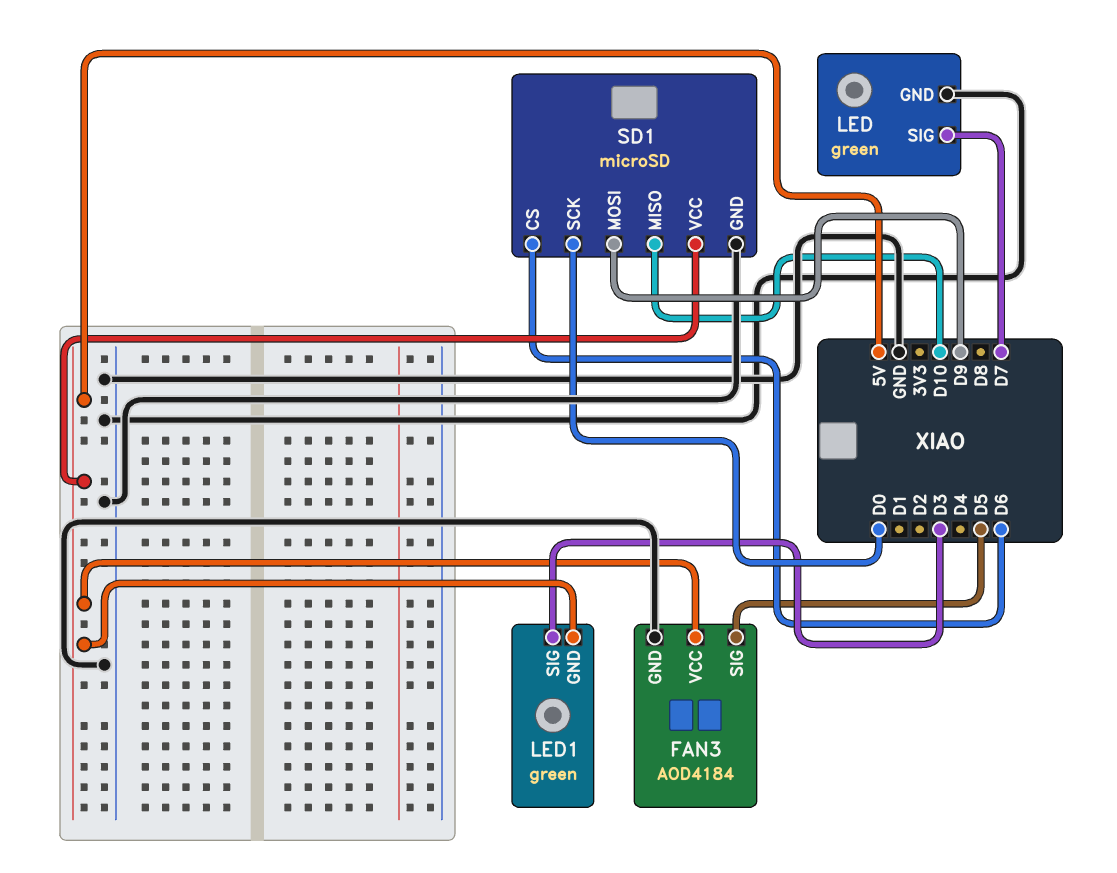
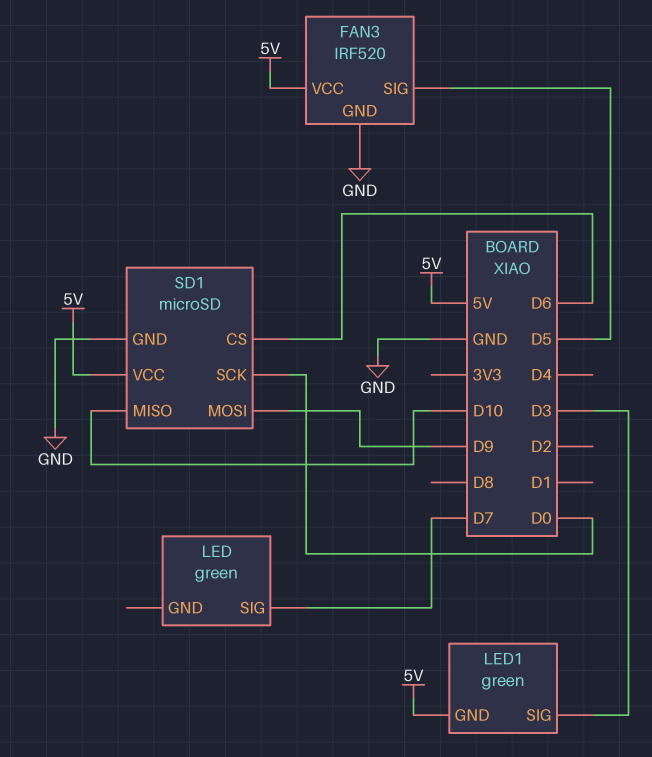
FAN3: AOD4184 -> IRF520
LED pin GND: GND -> none

